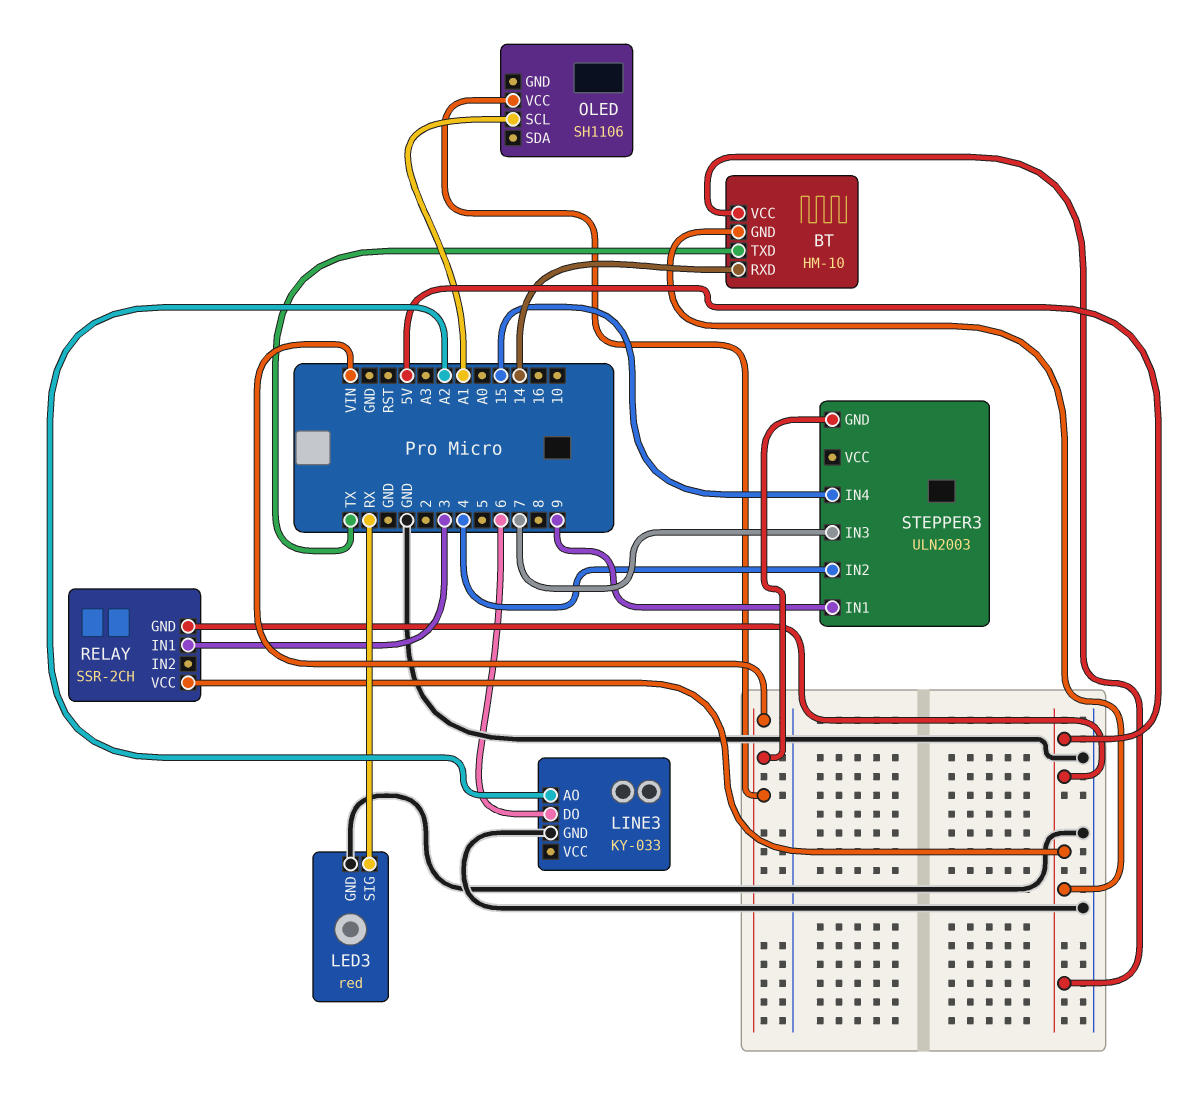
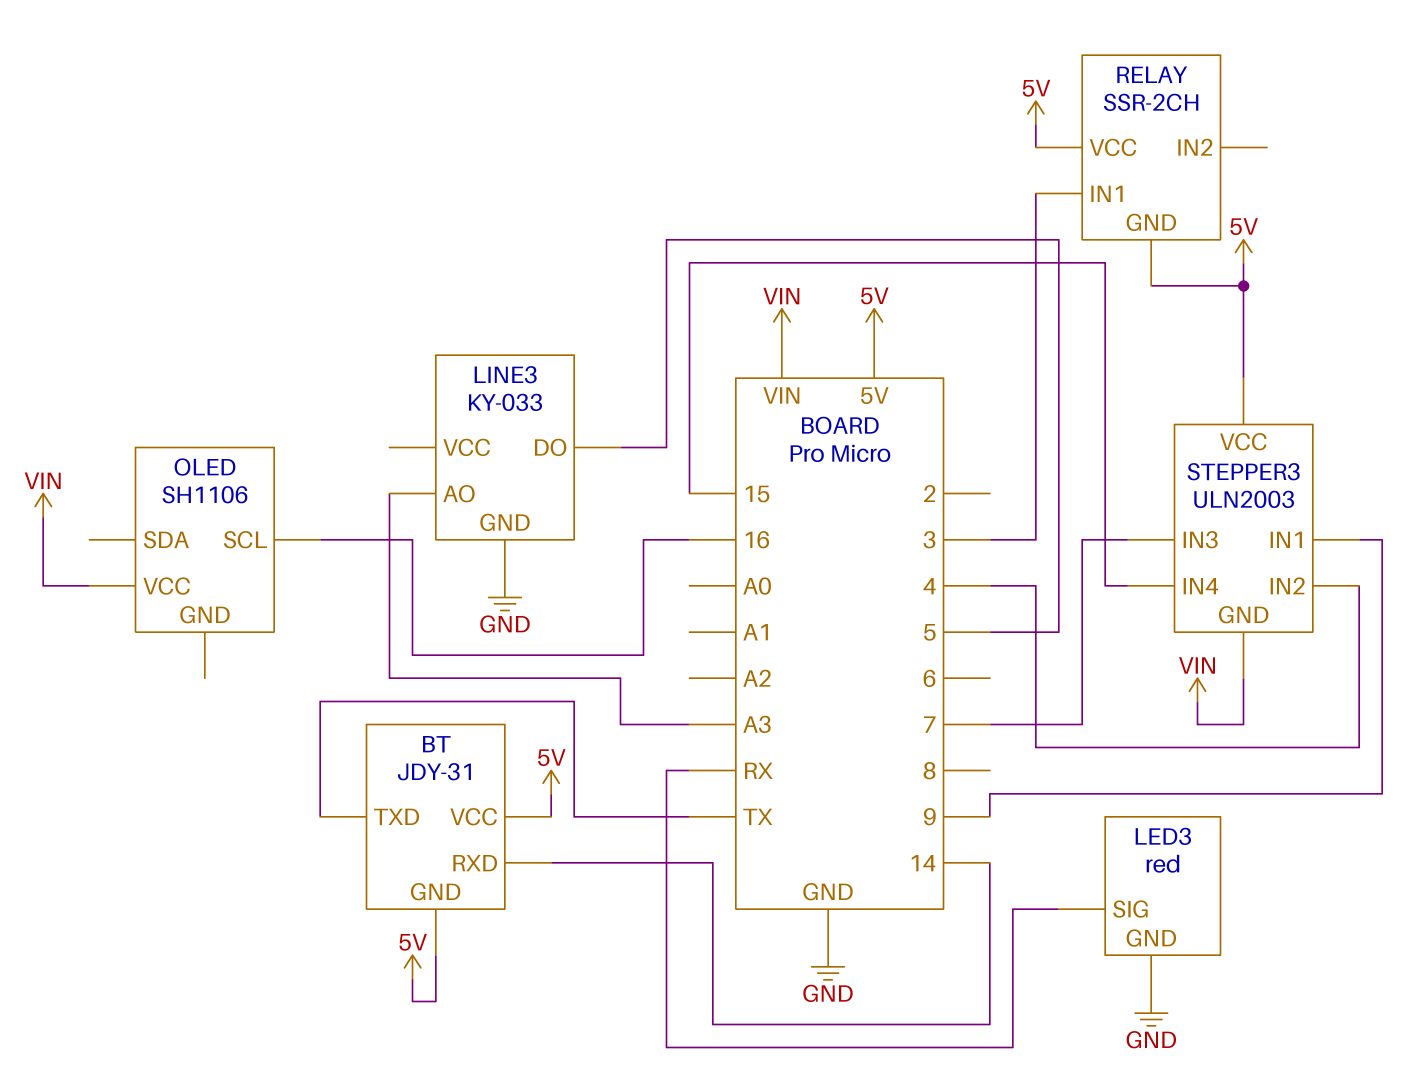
BT: HM-10 -> JDY-31
LINE3 pin AO: A2 -> A3
LINE3 pin DO: 6 -> 5
OLED pin SCL: A1 -> 16
STEPPER3 pin VCC: none -> 5V

